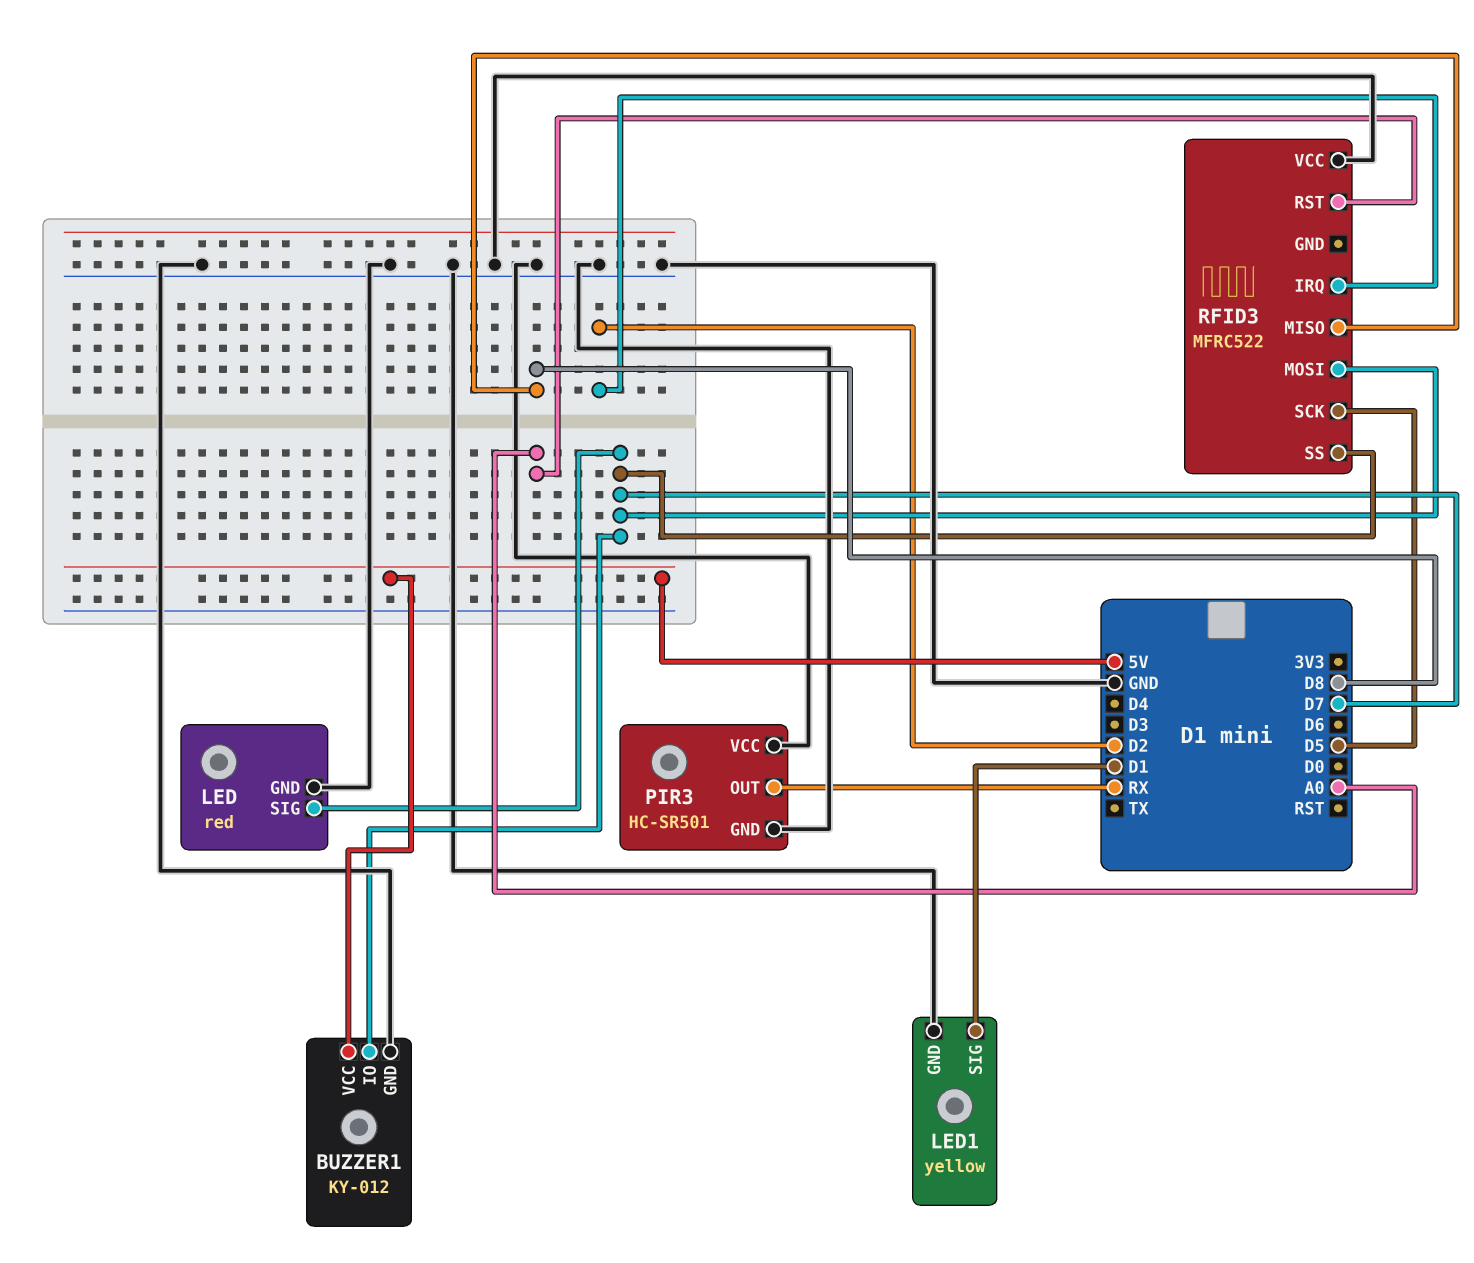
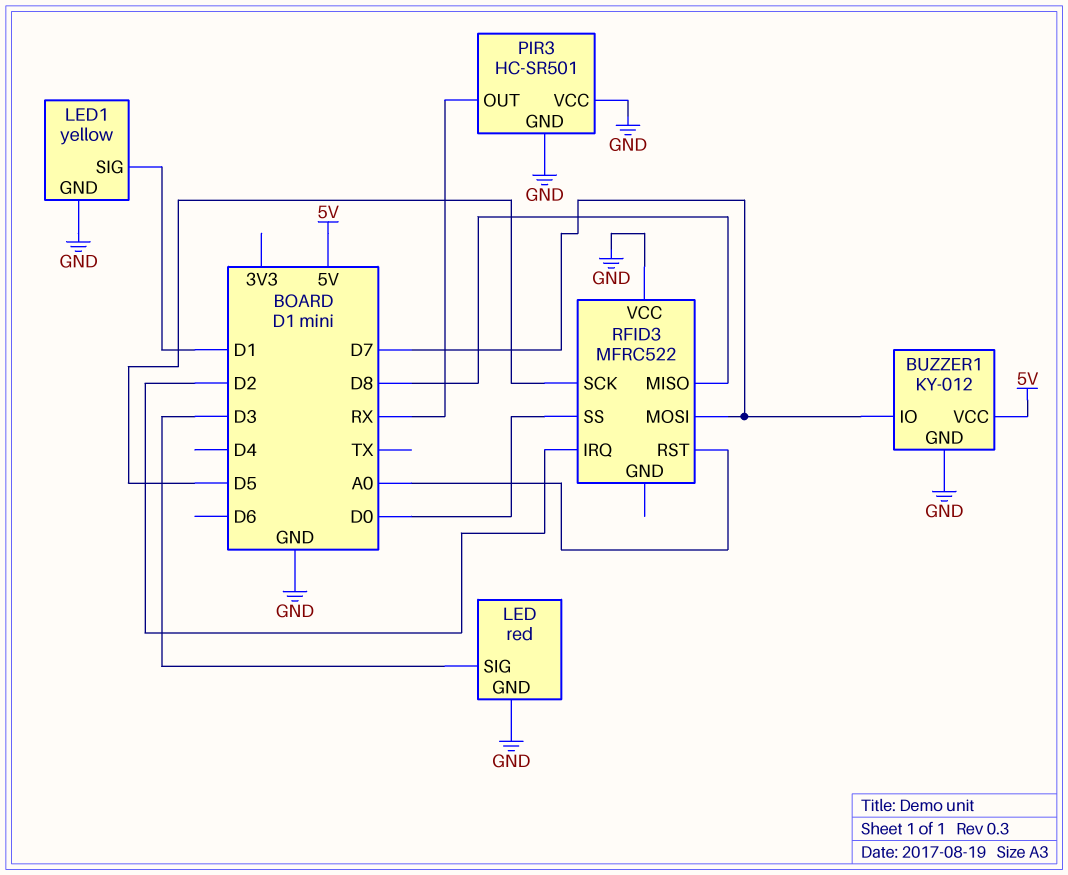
LED pin SIG: D7 -> D3
RFID3 pin SS: D7 -> D0

